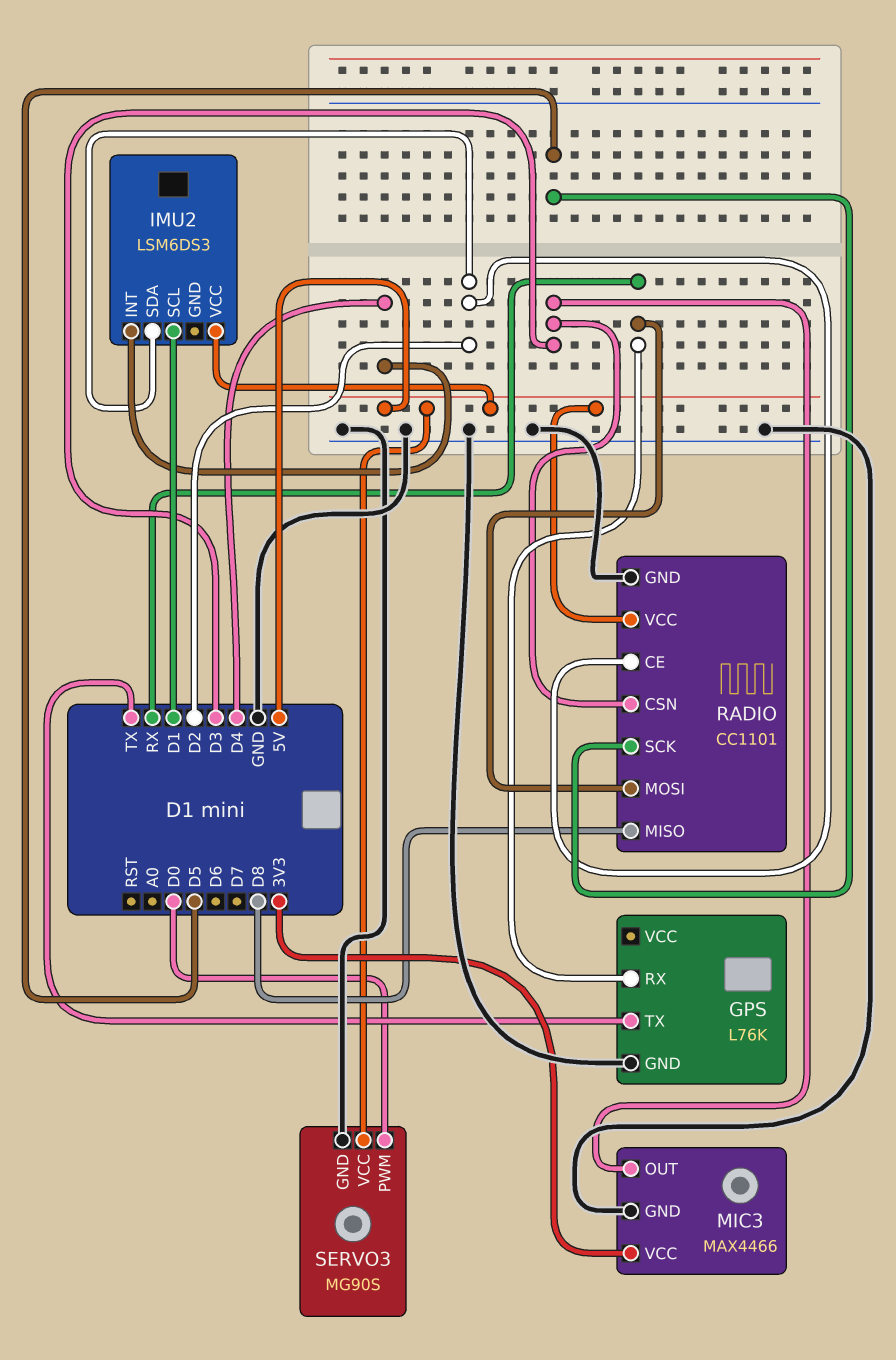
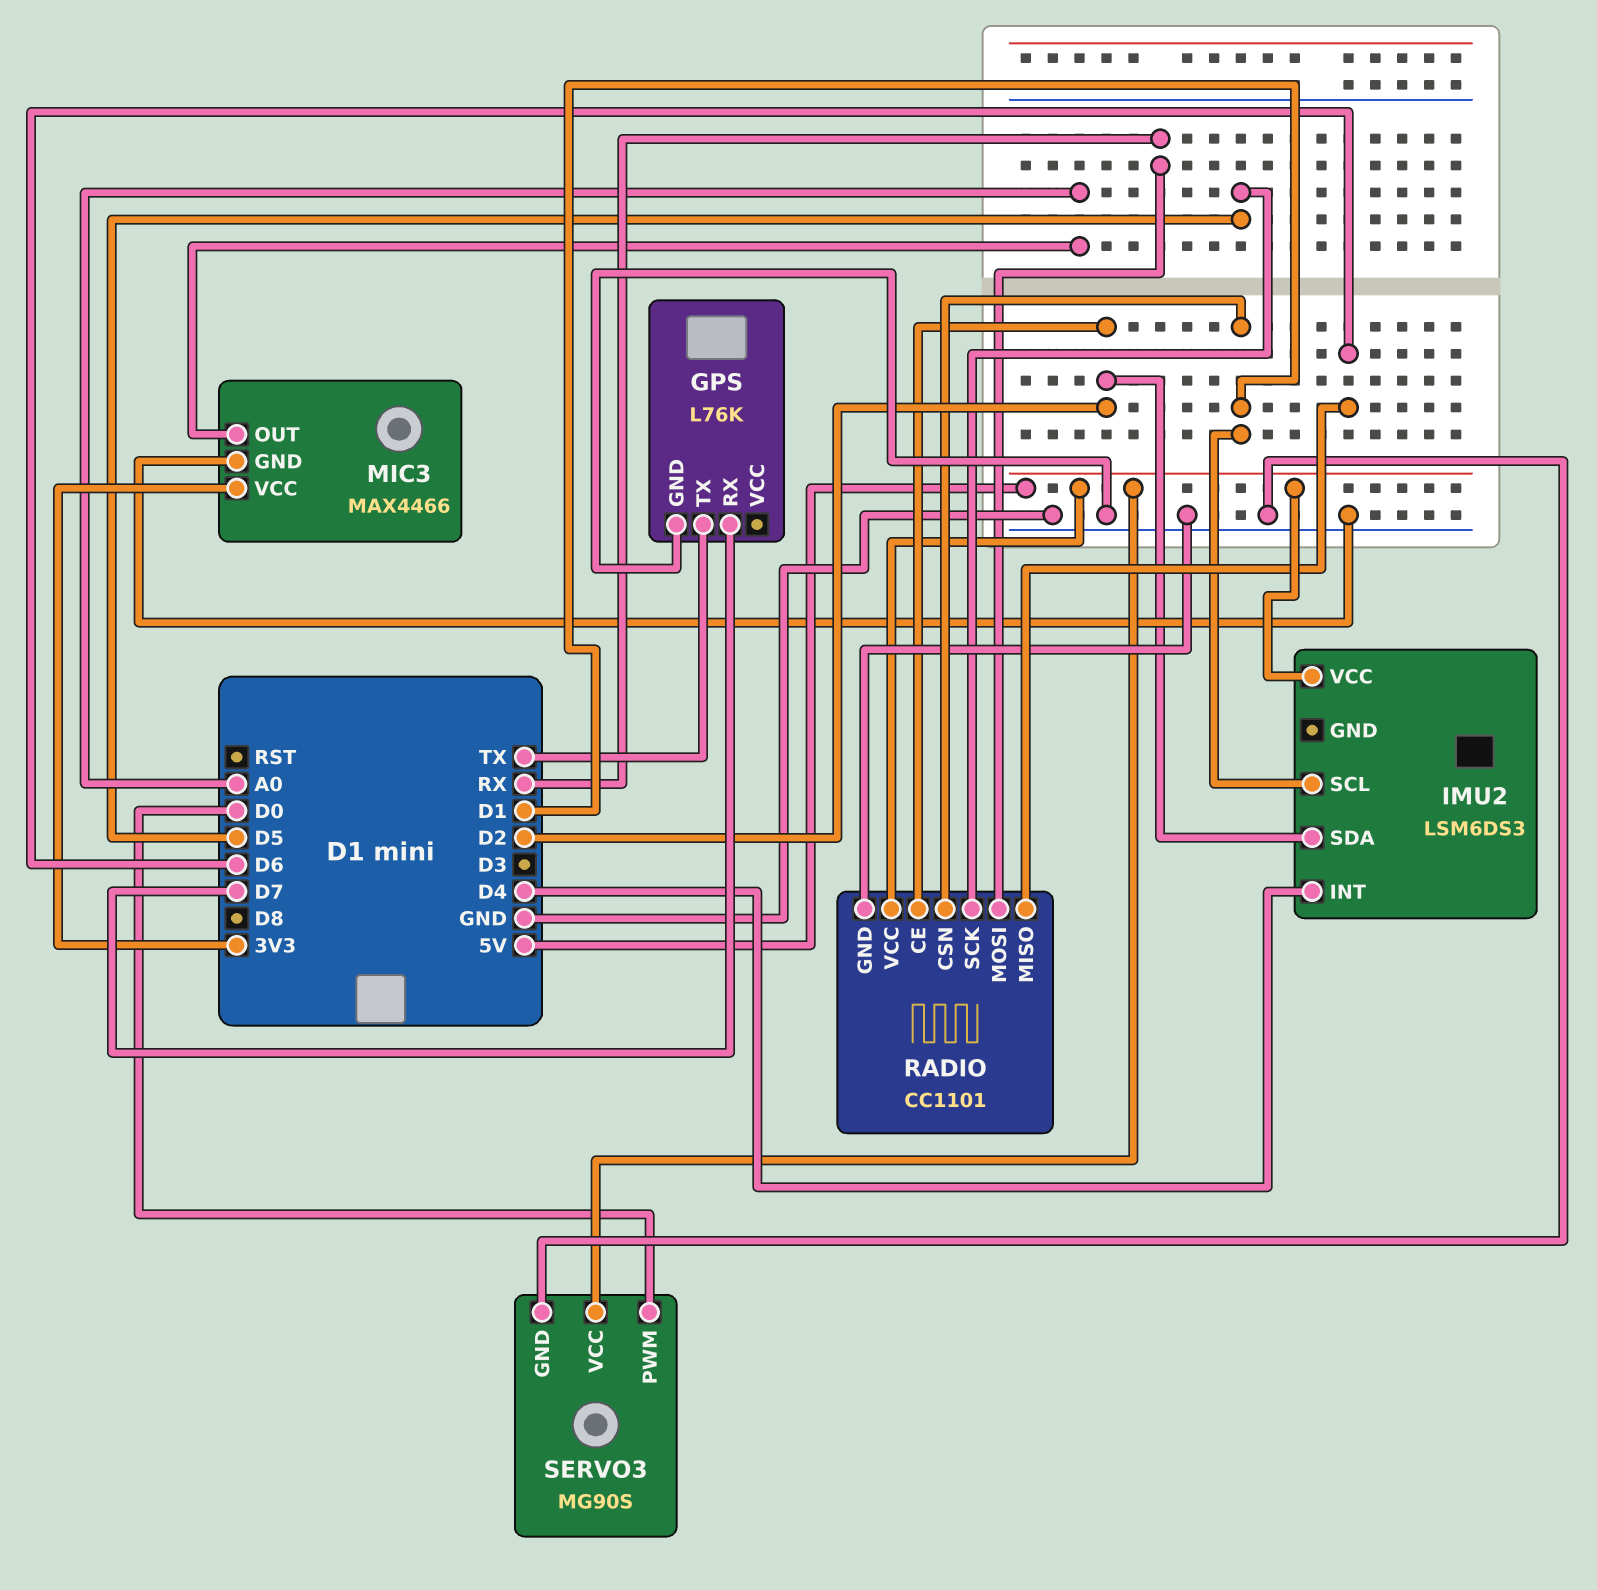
GPS pin RX: RX -> D7
MIC3 pin OUT: D3 -> A0
RADIO pin CSN: D3 -> D1
RADIO pin MISO: D8 -> D6

